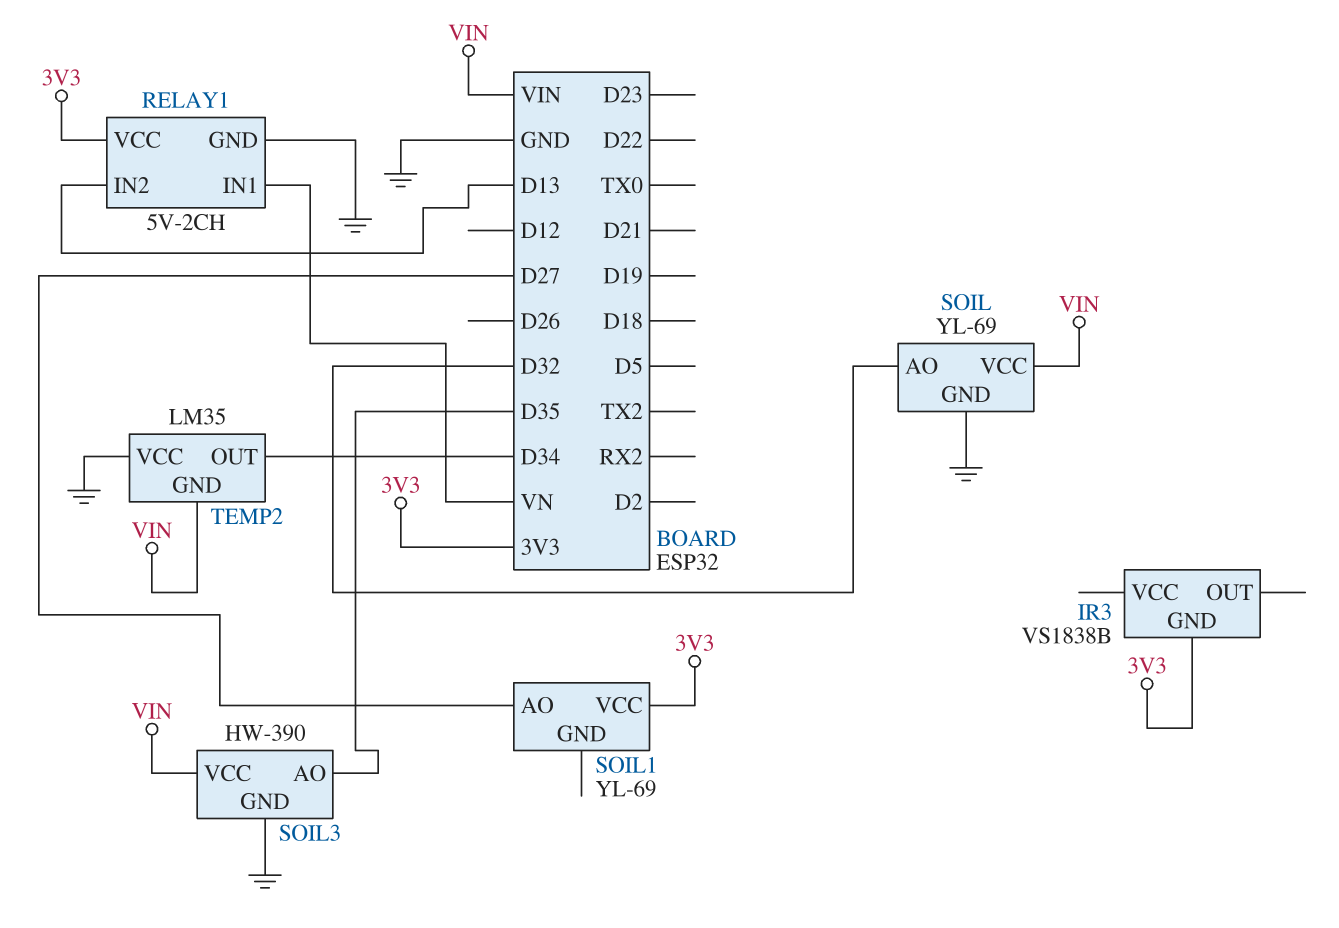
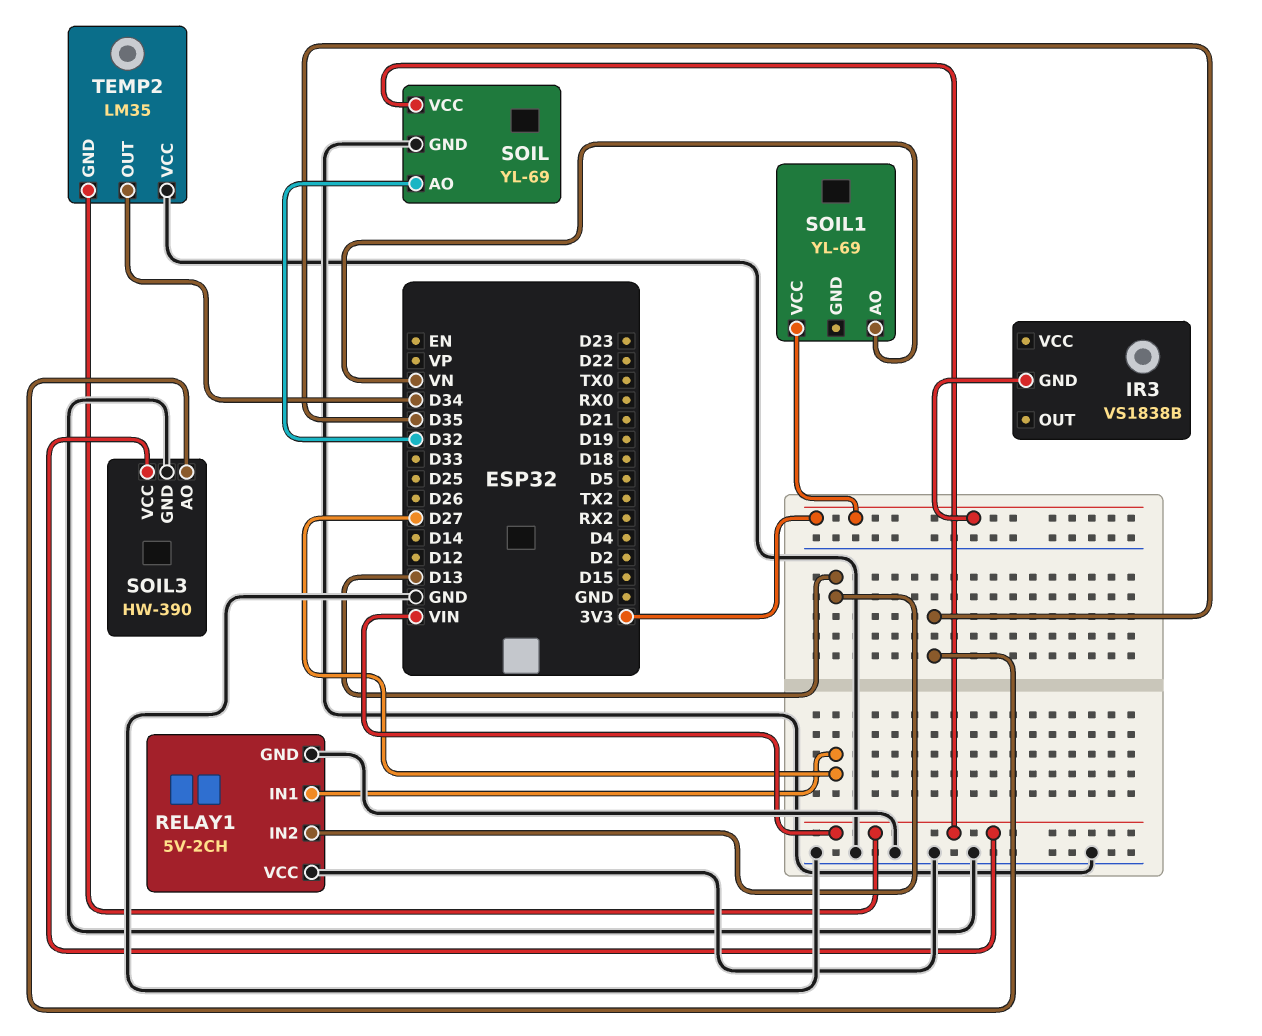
RELAY1 pin IN1: VN -> D27
RELAY1 pin VCC: 3V3 -> GND
SOIL1 pin AO: D27 -> VN

